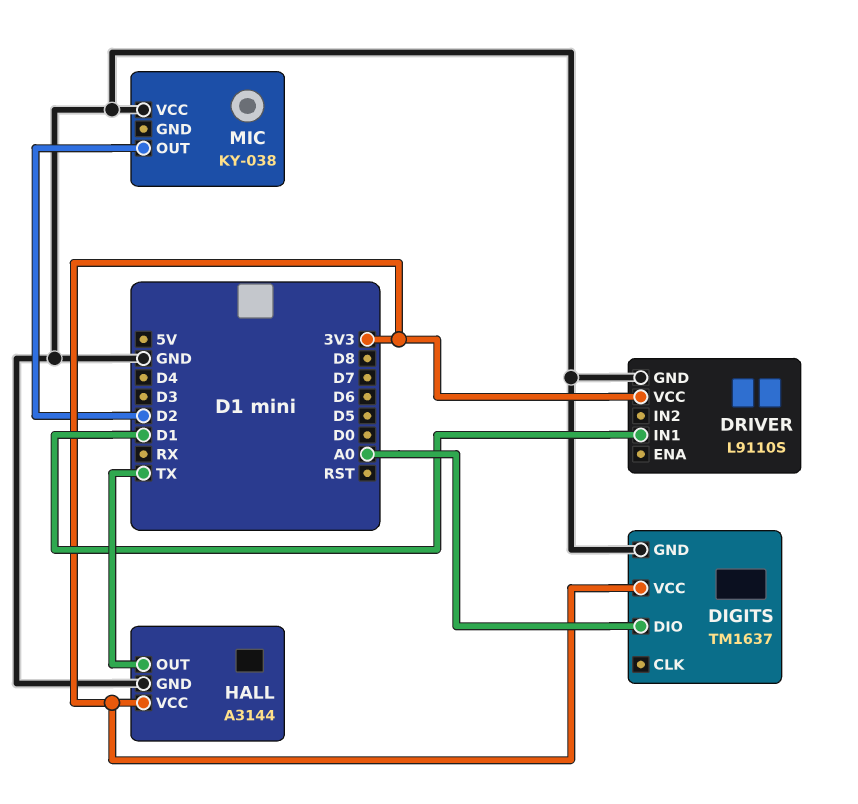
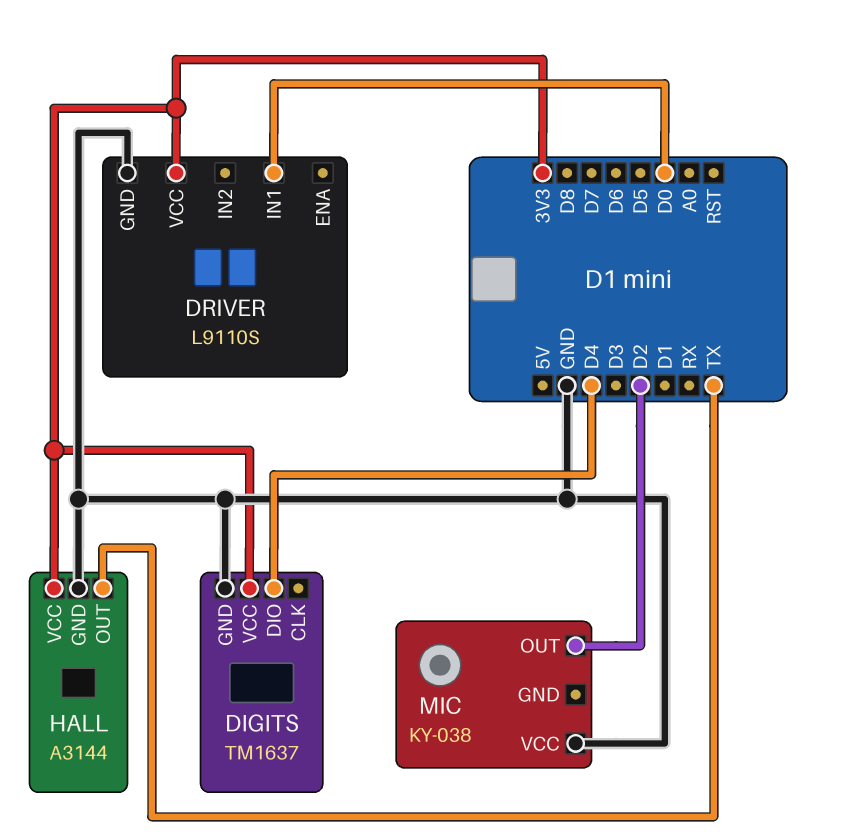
DIGITS pin DIO: A0 -> D4
DRIVER pin IN1: D1 -> D0

